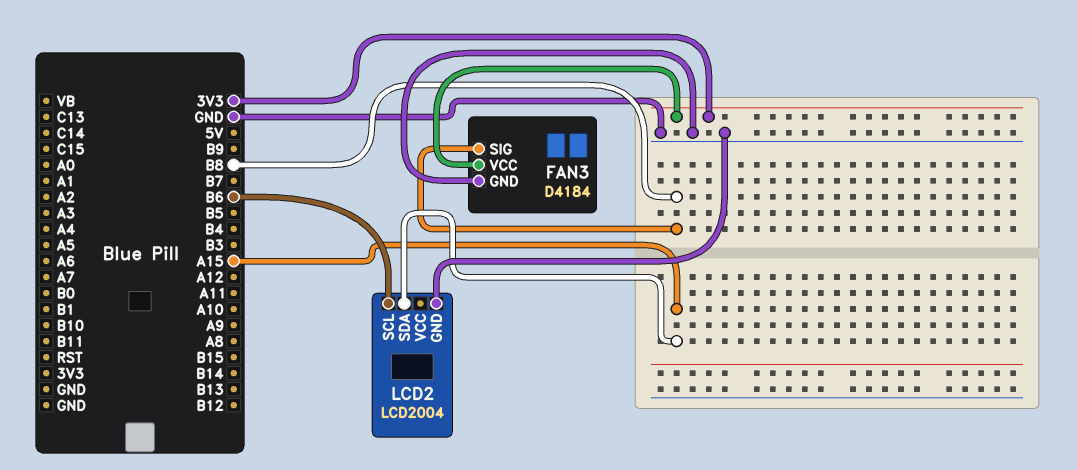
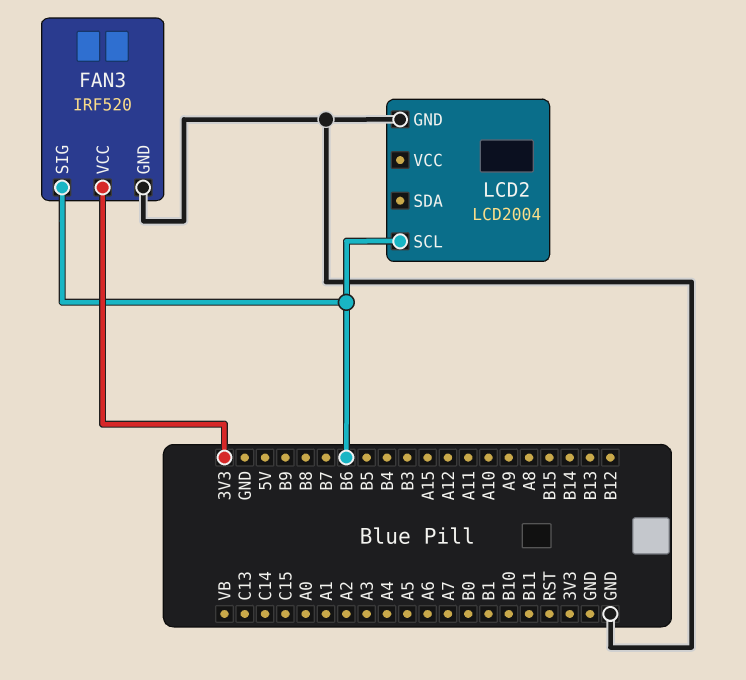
FAN3: D4184 -> IRF520
FAN3 pin SIG: B8 -> B6
LCD2 pin SDA: A15 -> none

